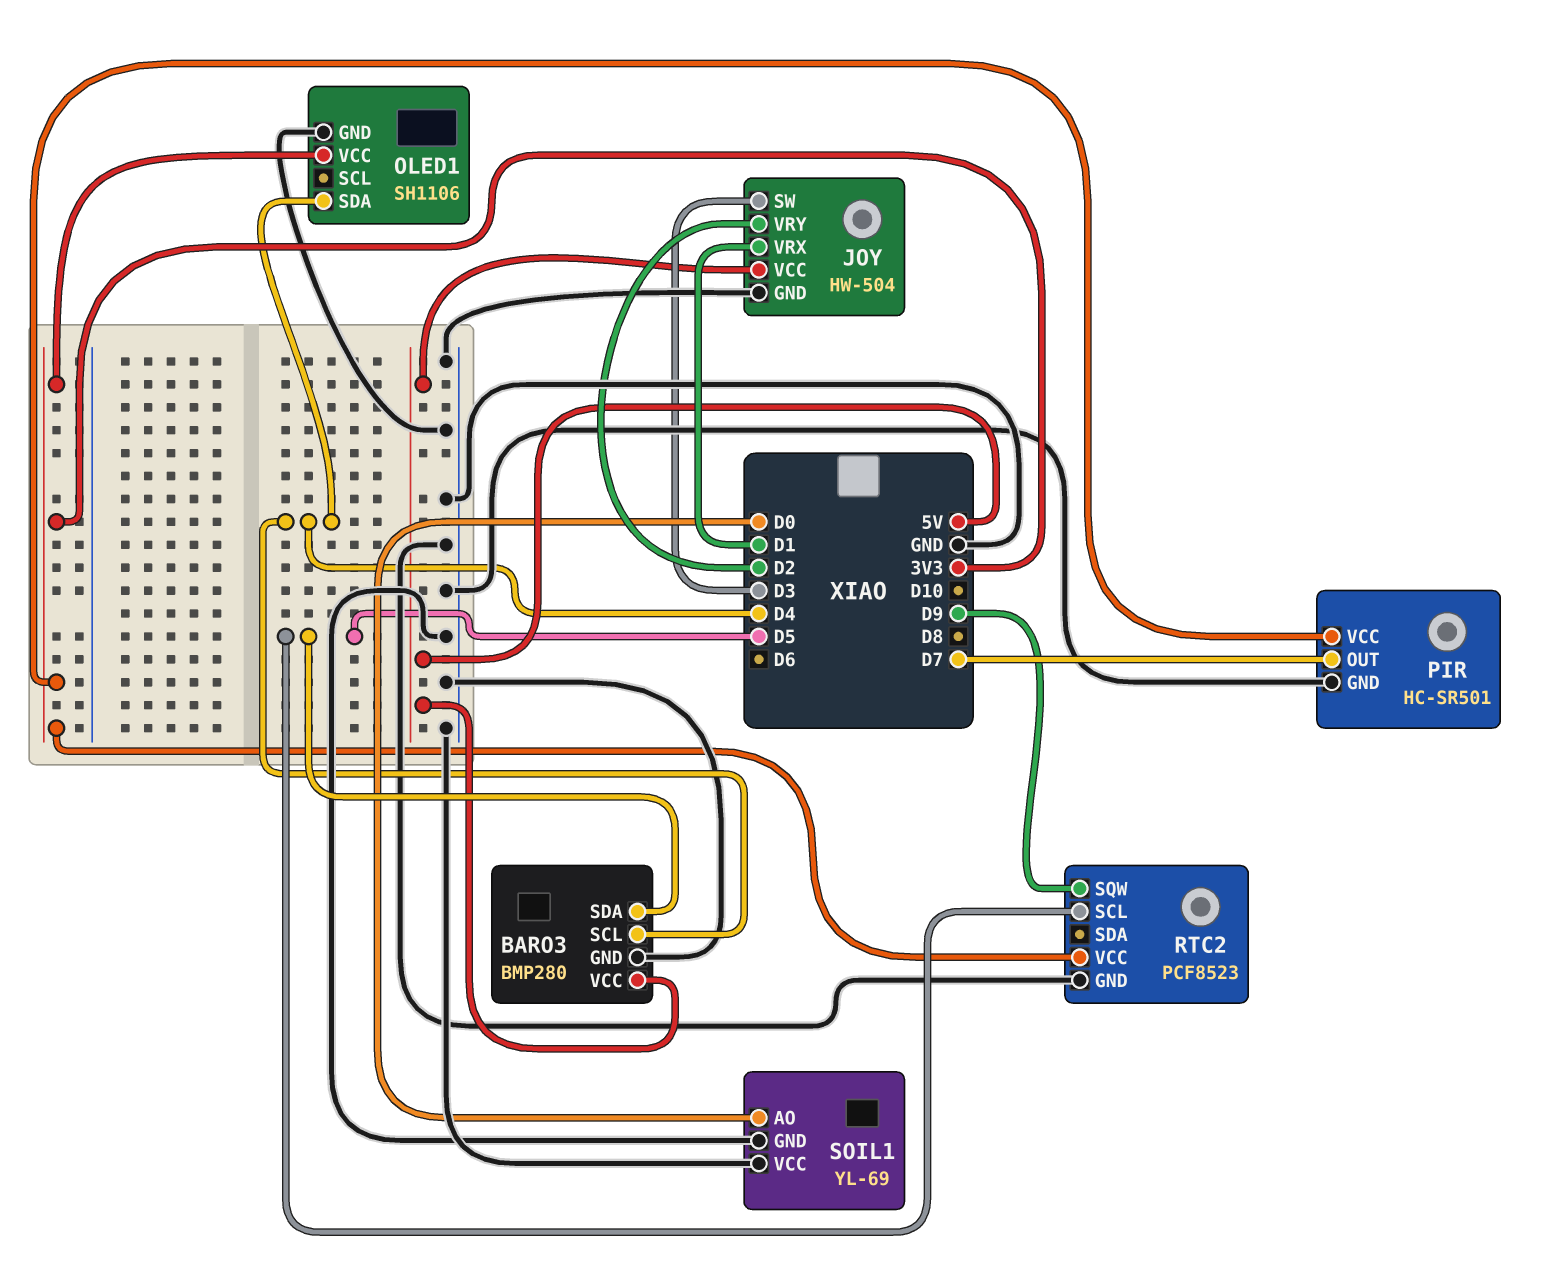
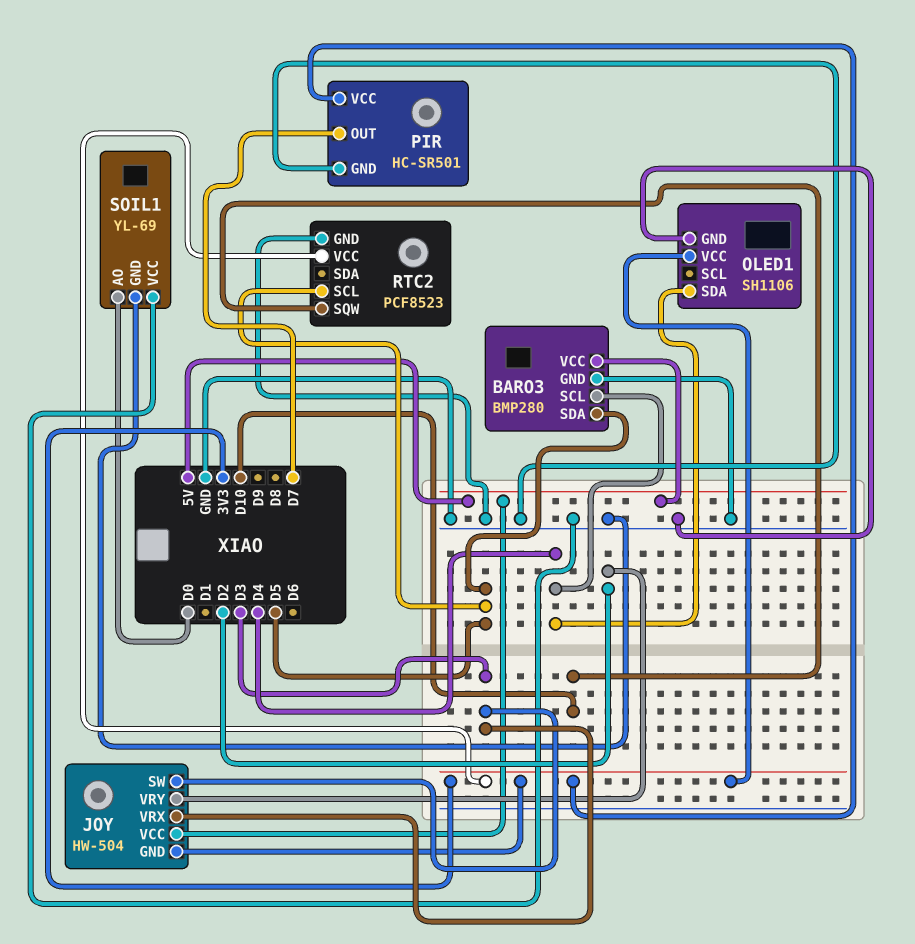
JOY pin GND: GND -> 3V3
JOY pin VRX: D1 -> D3
RTC2 pin SQW: D9 -> D10

